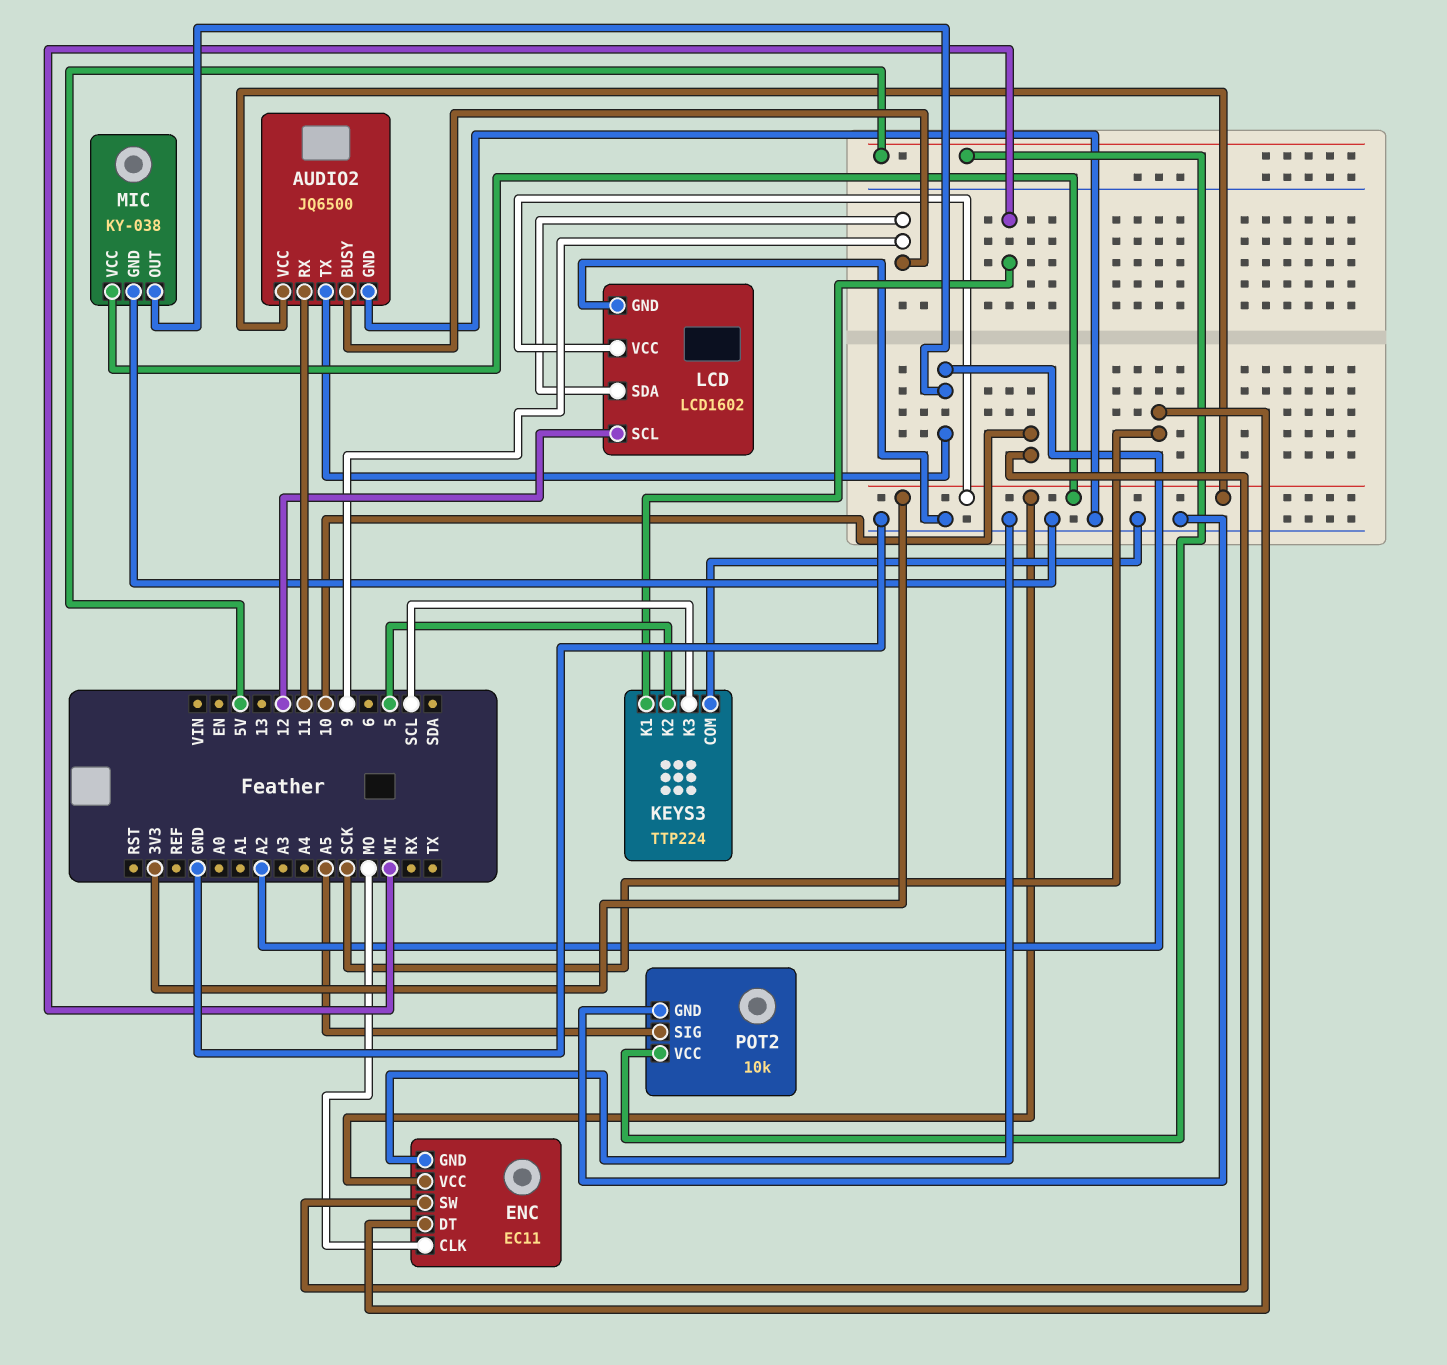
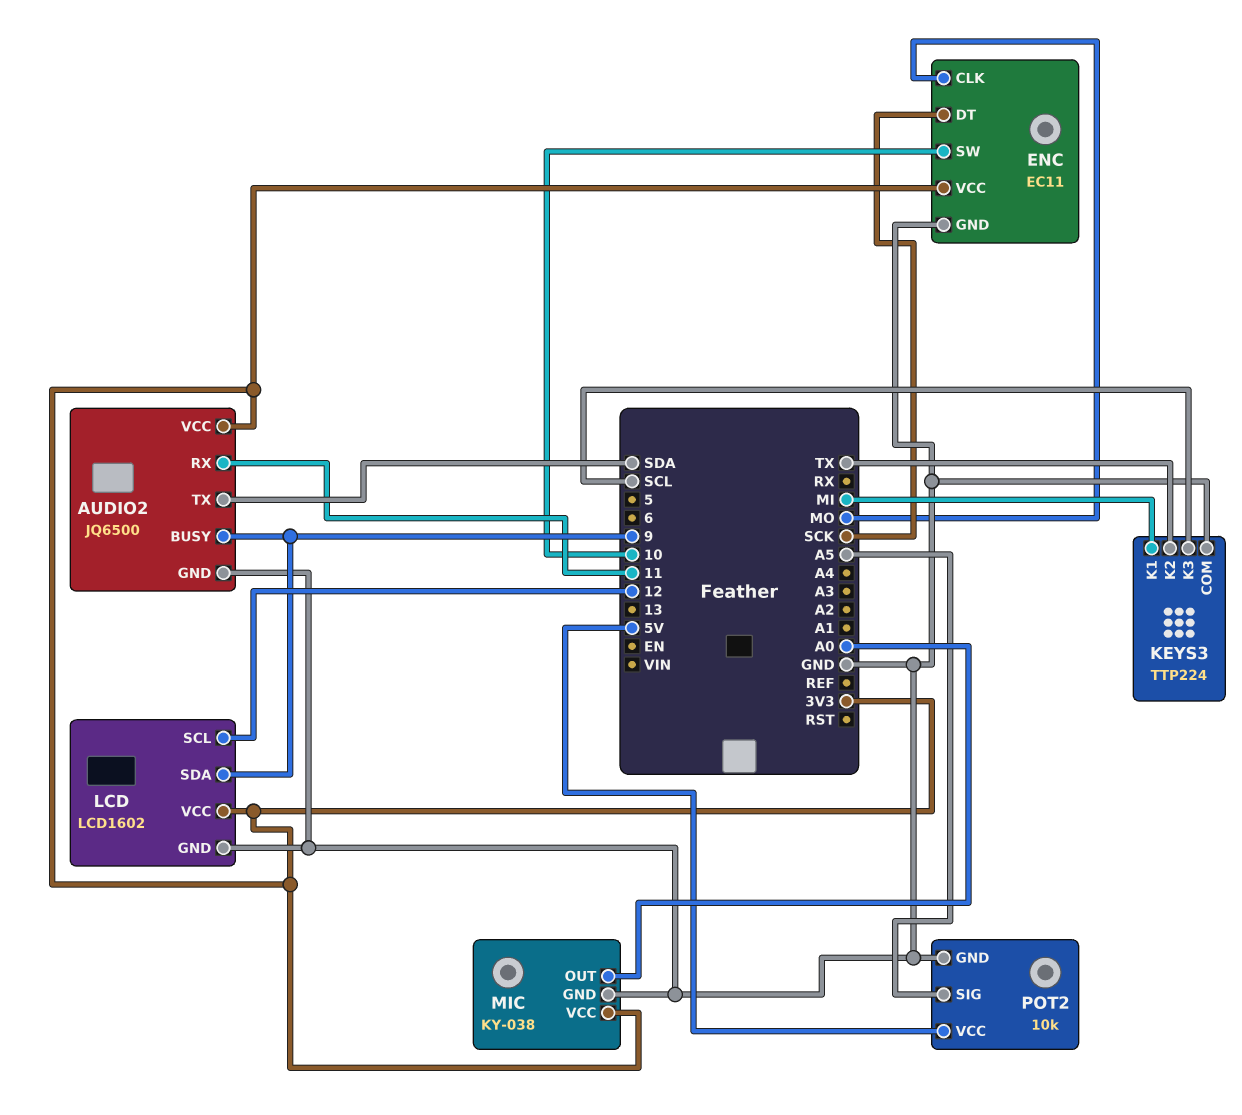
AUDIO2 pin TX: A2 -> SDA
KEYS3 pin K2: 5 -> TX
MIC pin OUT: A2 -> A0

